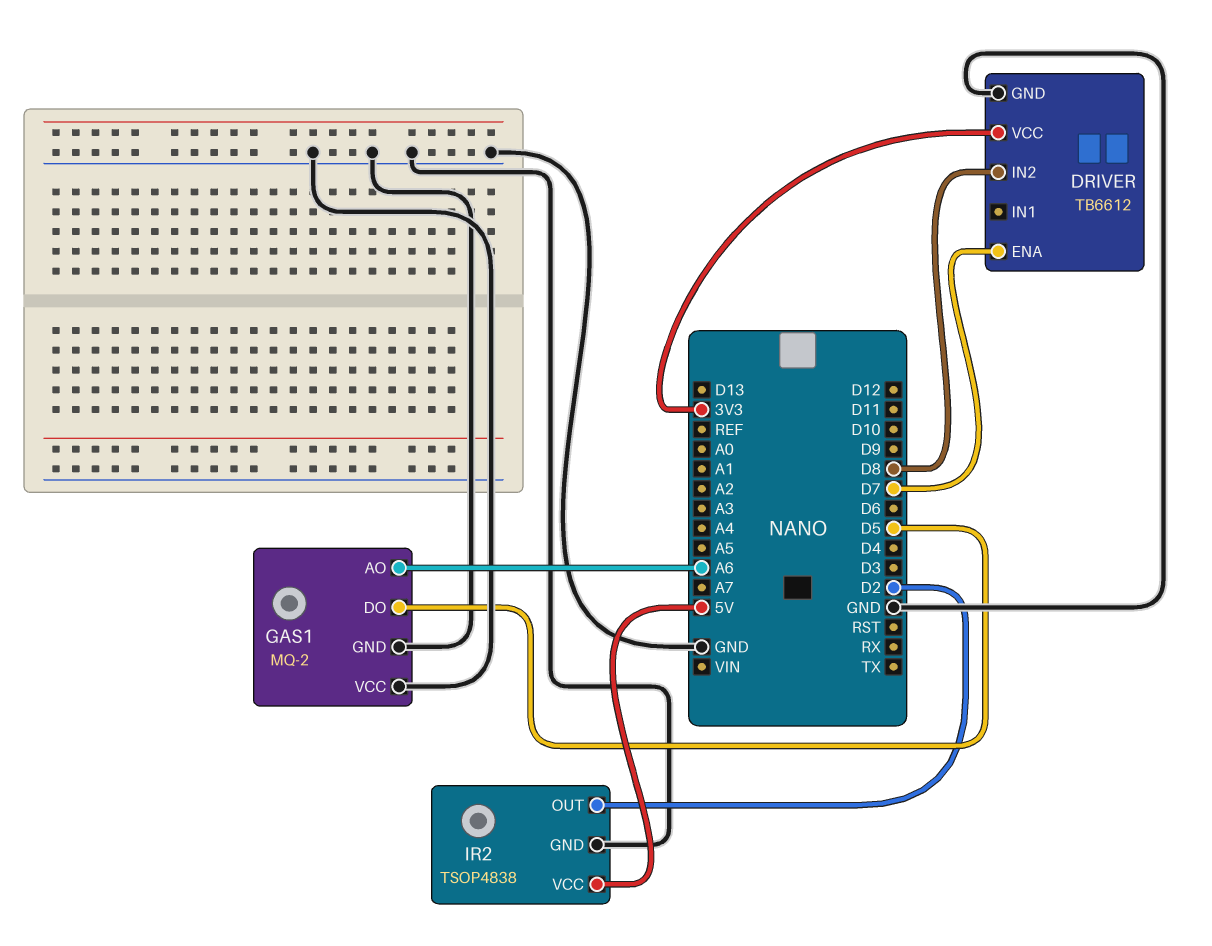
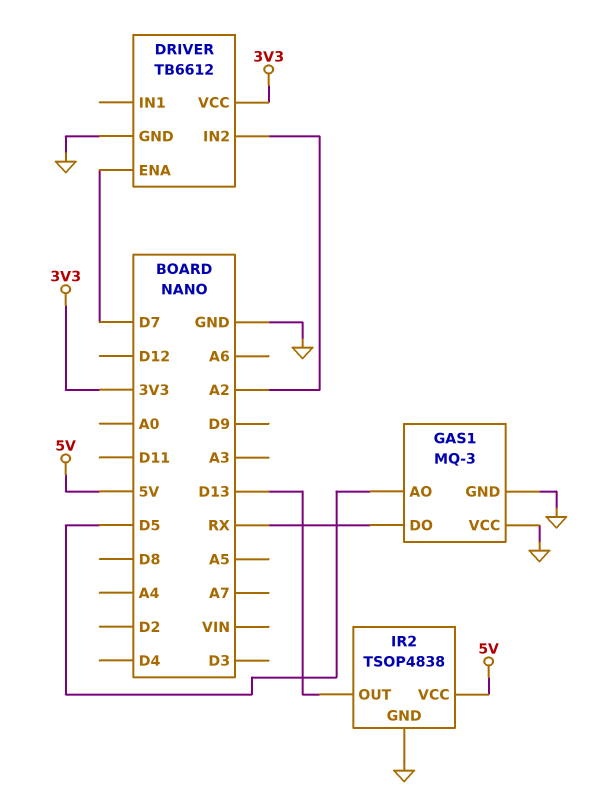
DRIVER pin IN2: D8 -> A2
GAS1: MQ-2 -> MQ-3
GAS1 pin AO: A6 -> D5
GAS1 pin DO: D5 -> RX
IR2 pin OUT: D2 -> D13

